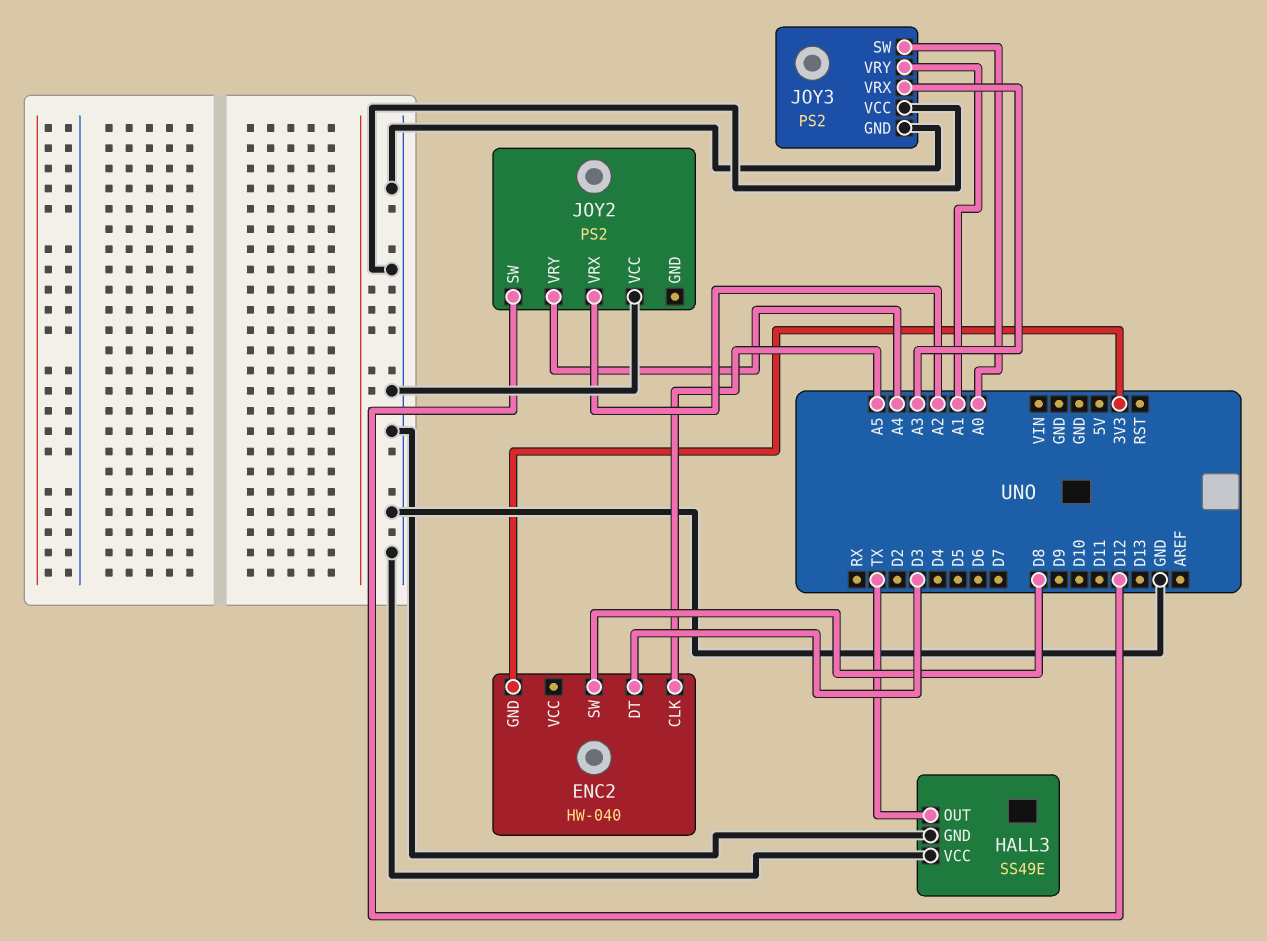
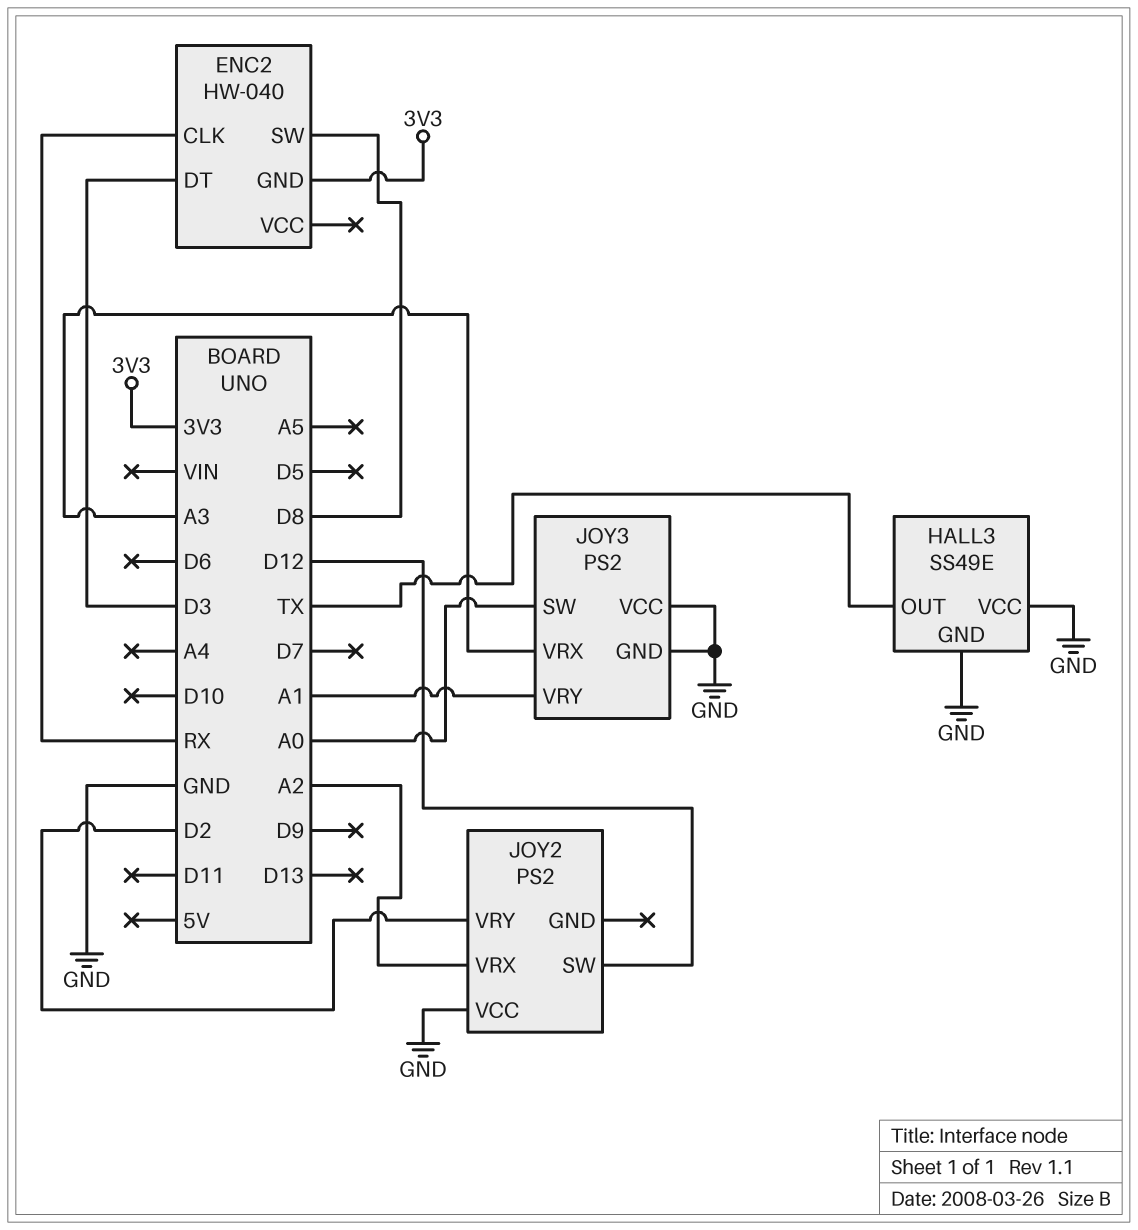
ENC2 pin CLK: A5 -> RX
JOY2 pin VRY: A4 -> D2

